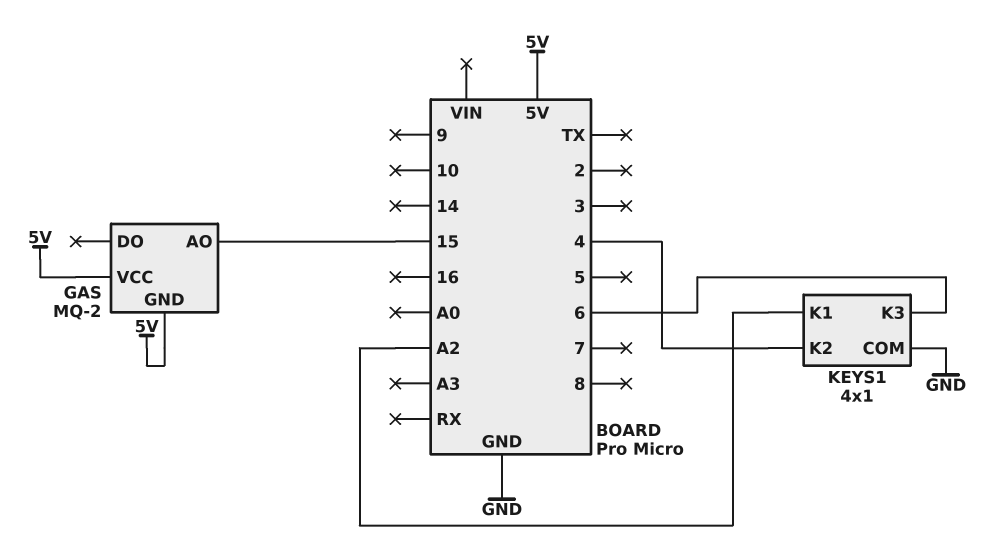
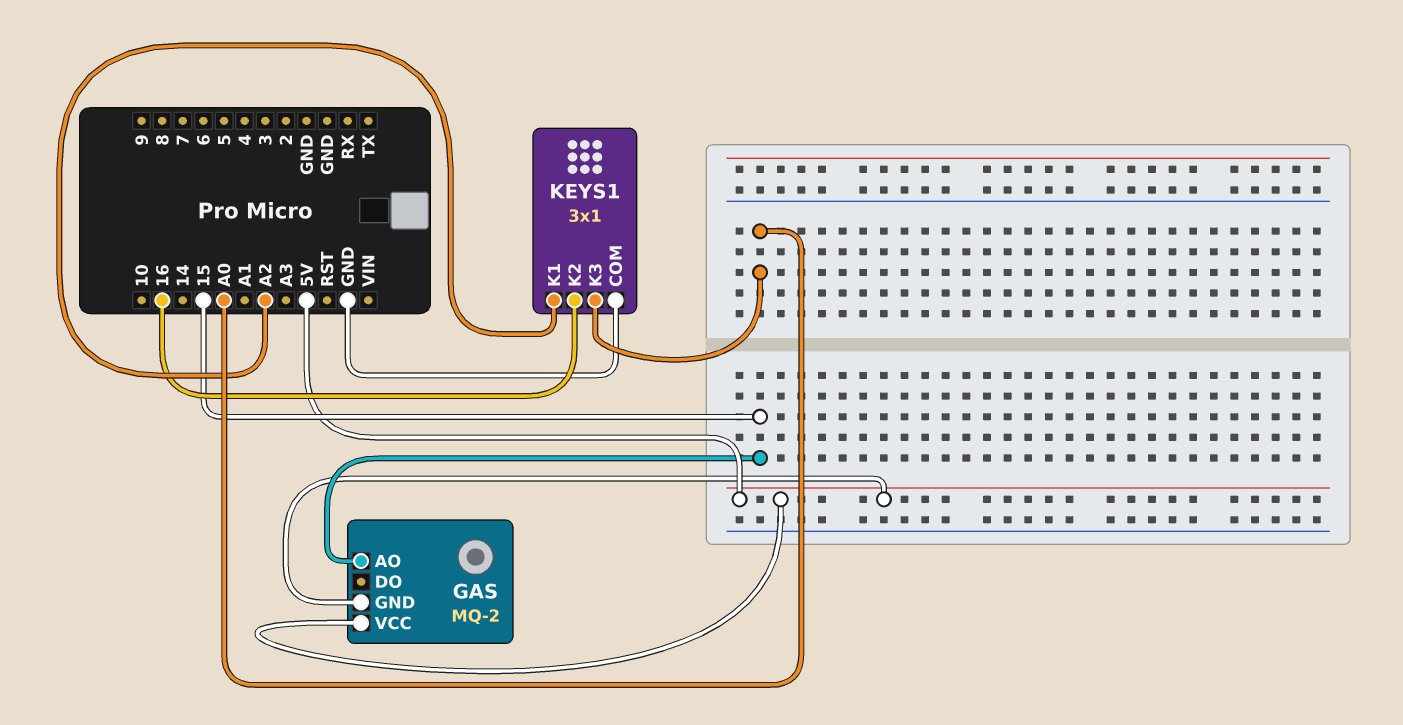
KEYS1: 4x1 -> 3x1
KEYS1 pin K2: 4 -> 16
KEYS1 pin K3: 6 -> A0

